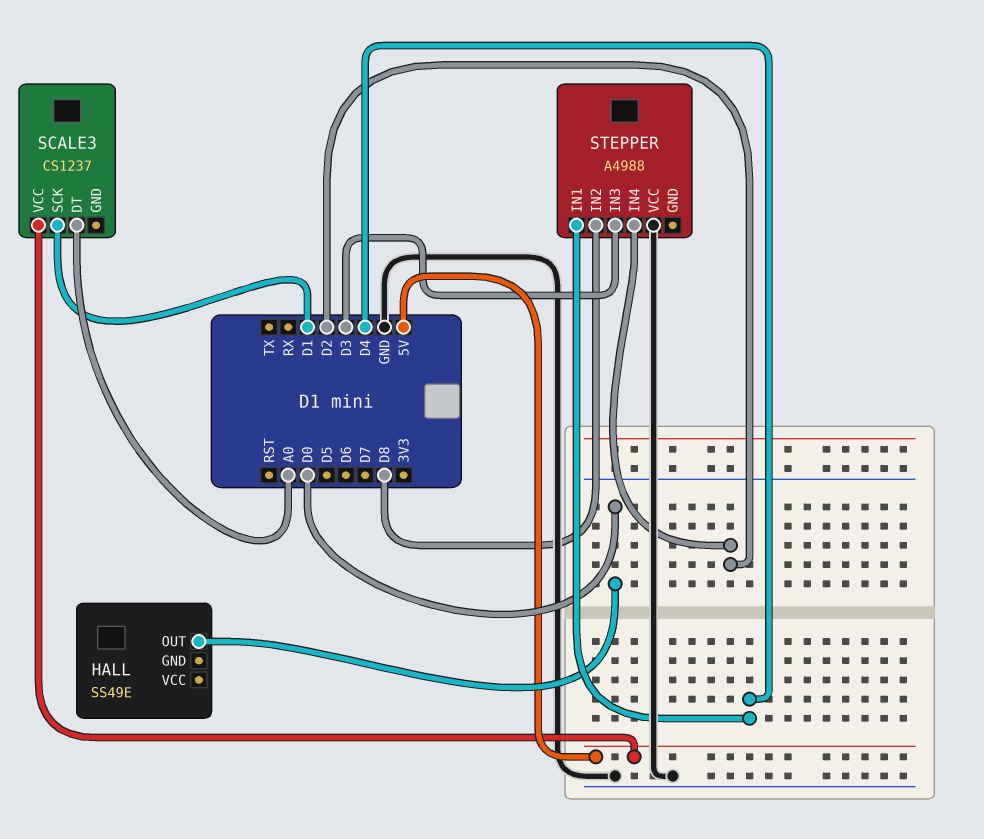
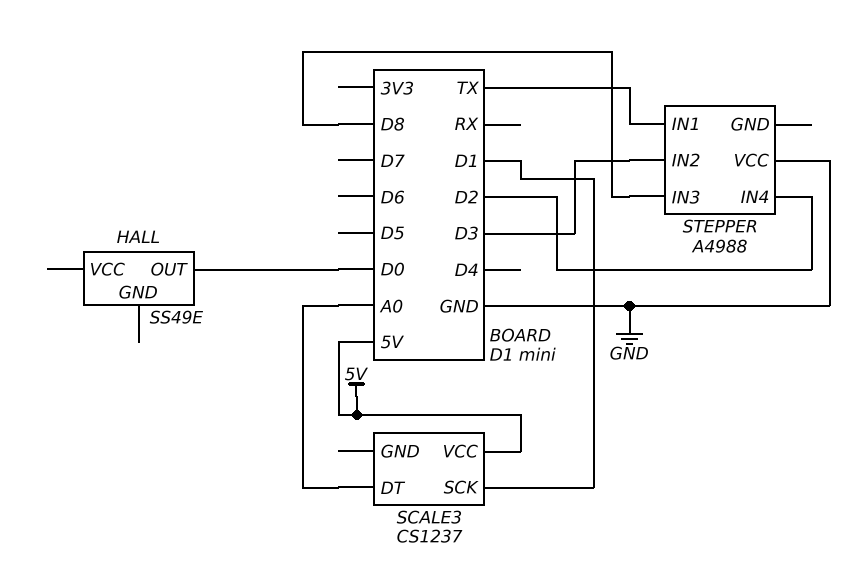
STEPPER pin IN1: D4 -> TX
STEPPER pin IN2: D8 -> D3
STEPPER pin IN3: D3 -> D8

